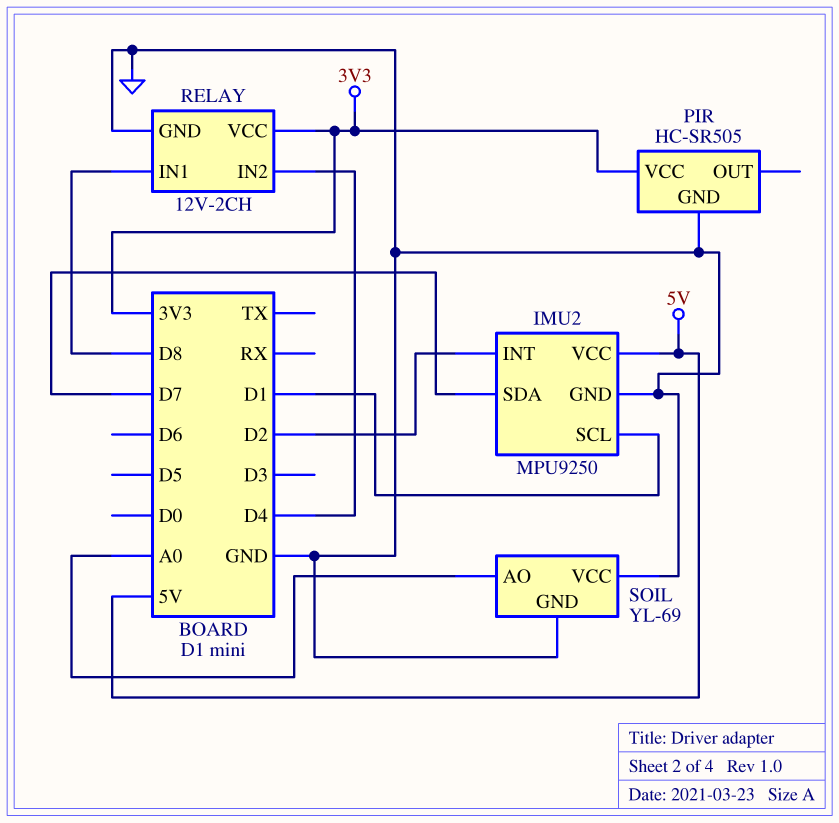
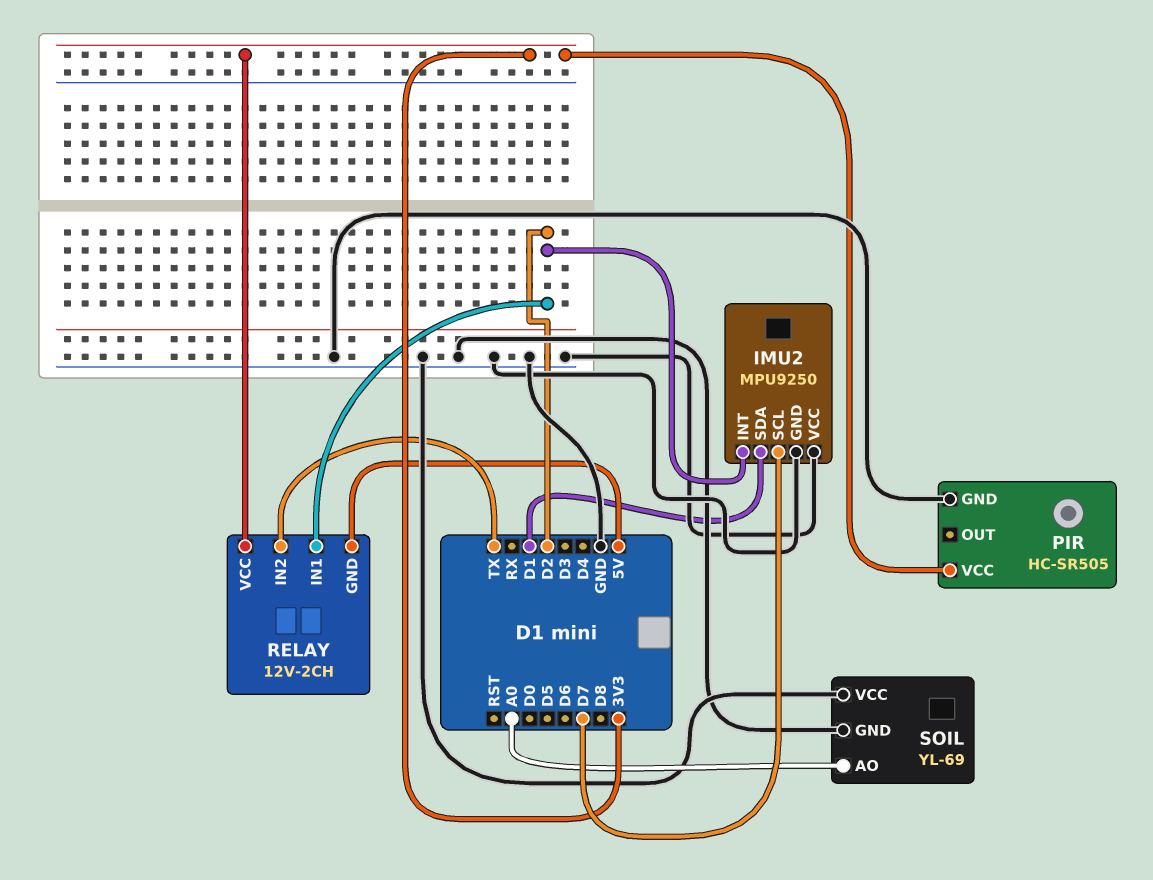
IMU2 pin SCL: D1 -> D7
IMU2 pin SDA: D7 -> D1
IMU2 pin VCC: 5V -> GND
RELAY pin GND: GND -> 5V
RELAY pin IN1: D8 -> D2
RELAY pin IN2: D4 -> TX

